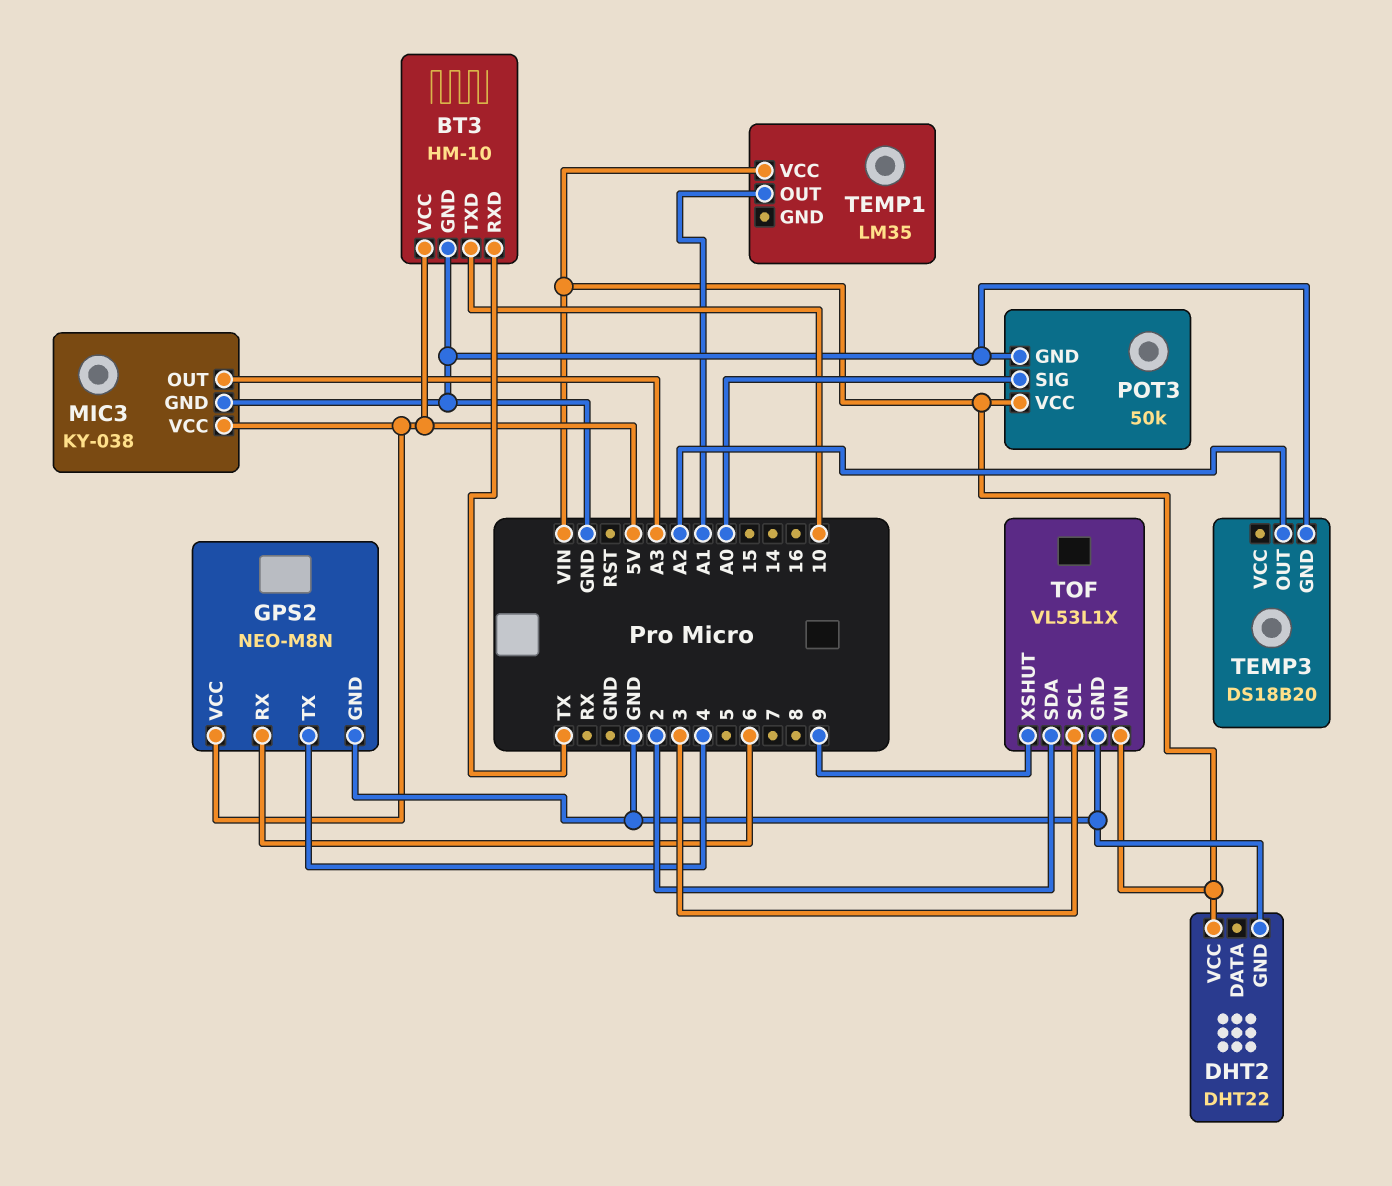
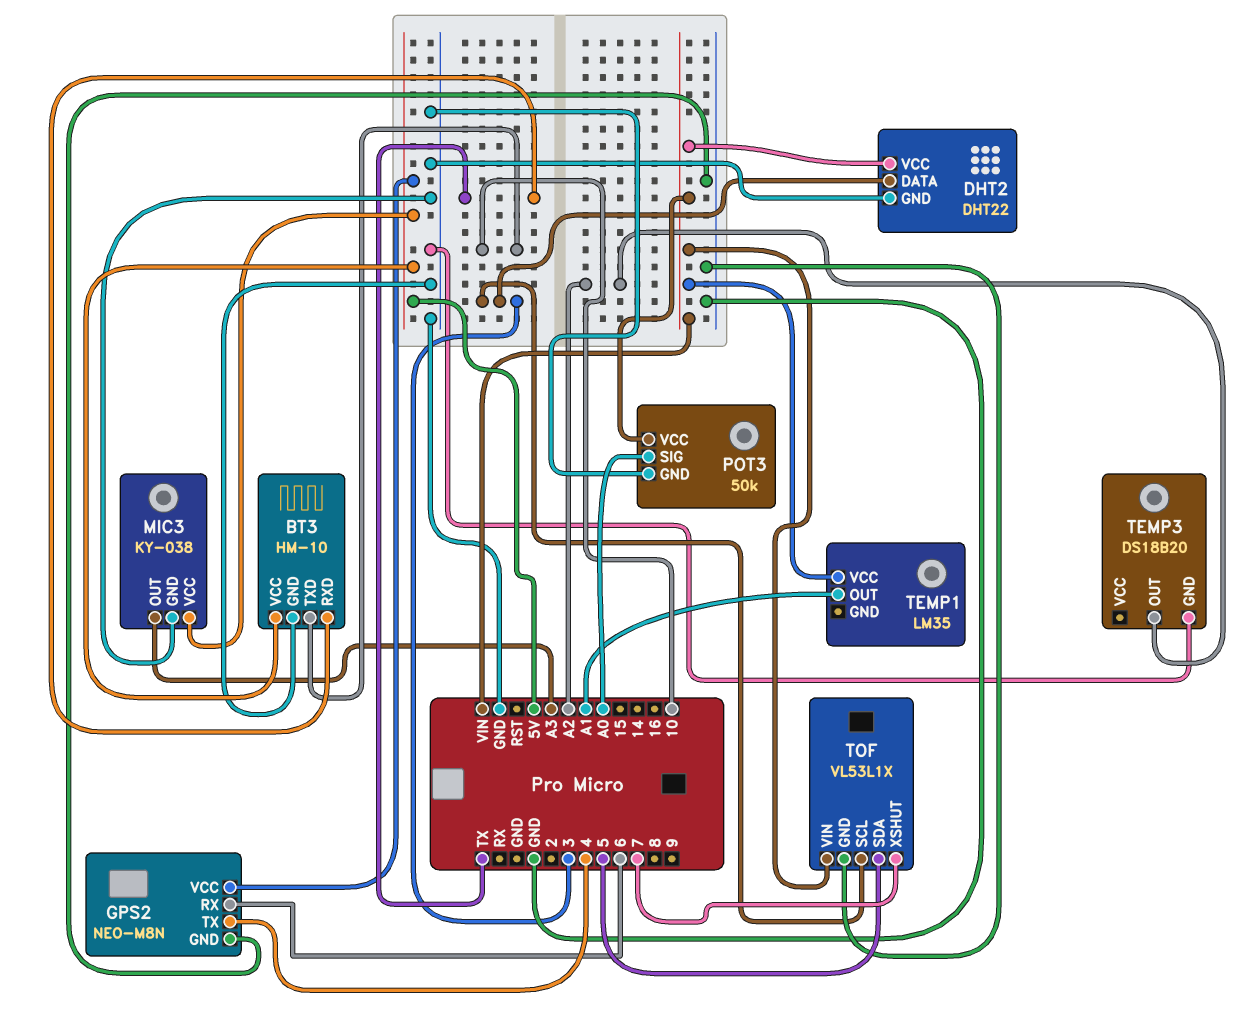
DHT2 pin DATA: none -> 3
TOF pin SDA: 2 -> 5
TOF pin XSHUT: 9 -> 7

